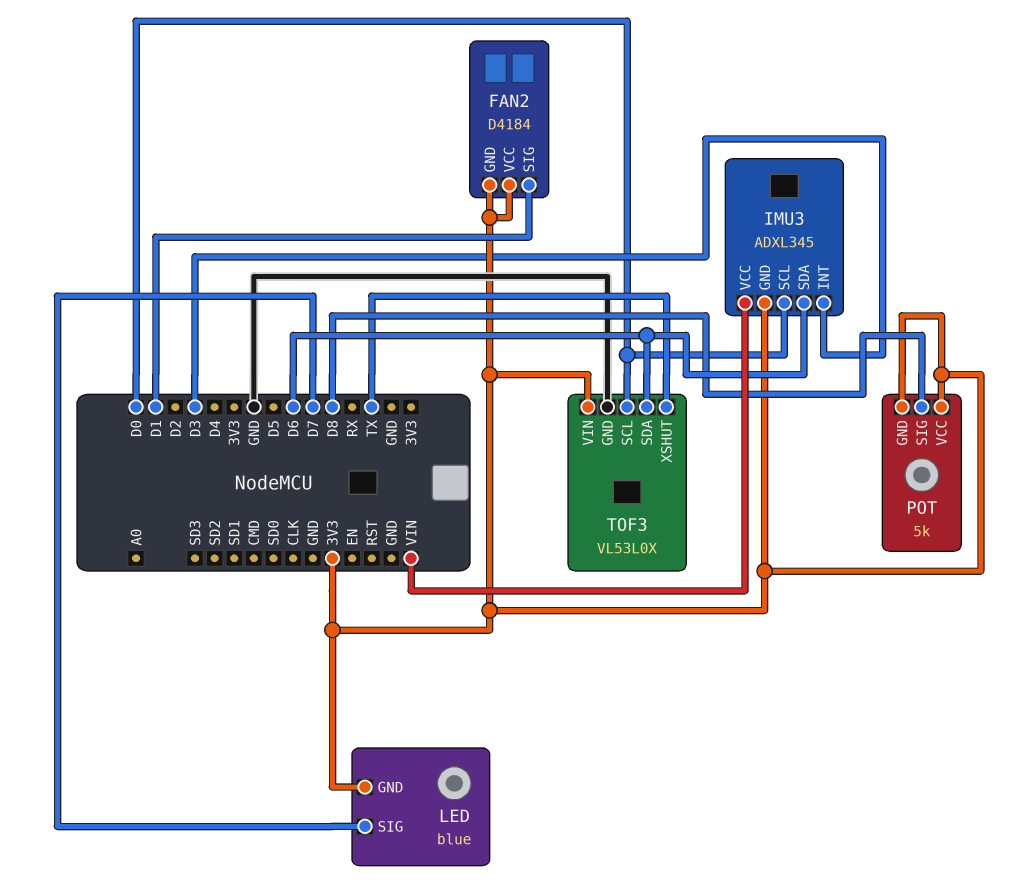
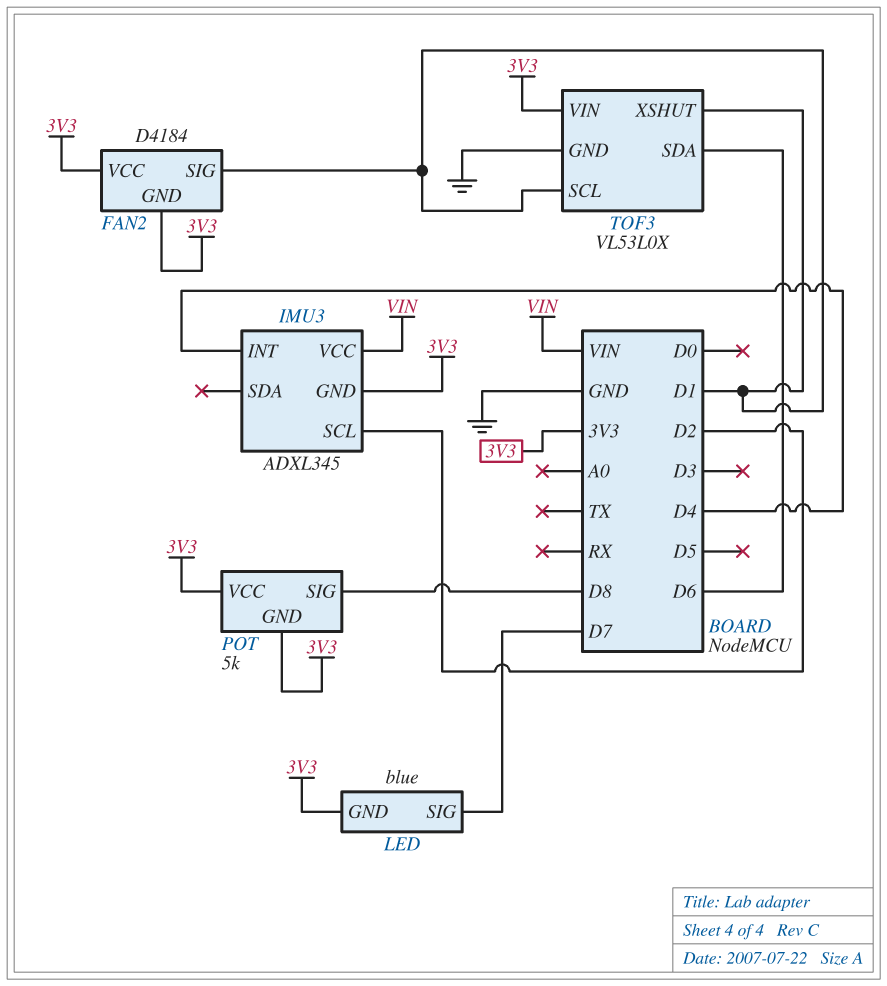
IMU3 pin INT: D3 -> D4
IMU3 pin SCL: D0 -> D2
IMU3 pin SDA: D6 -> none
TOF3 pin SCL: D0 -> D1
TOF3 pin XSHUT: TX -> D1

